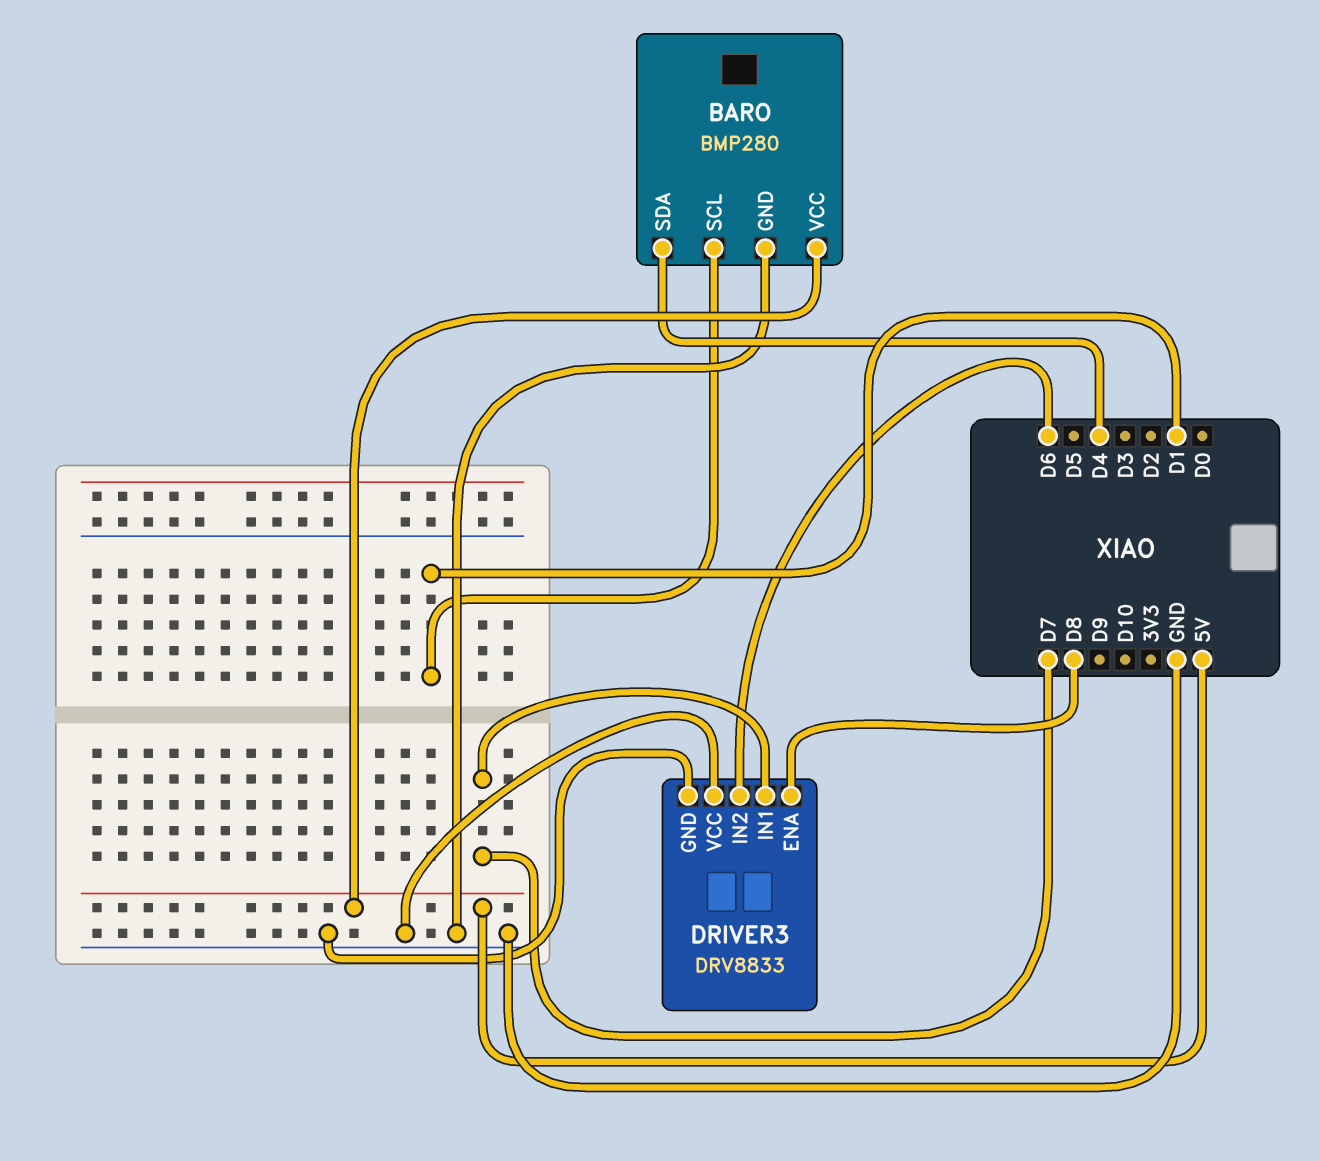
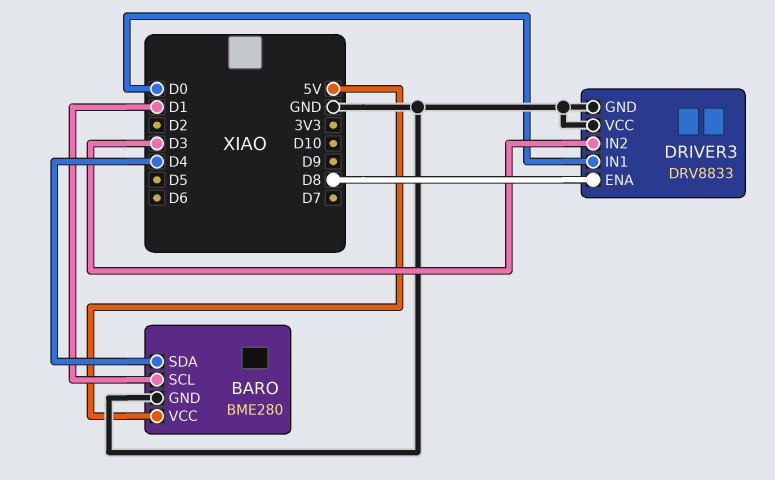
BARO: BMP280 -> BME280
DRIVER3 pin IN1: D7 -> D0
DRIVER3 pin IN2: D6 -> D3

